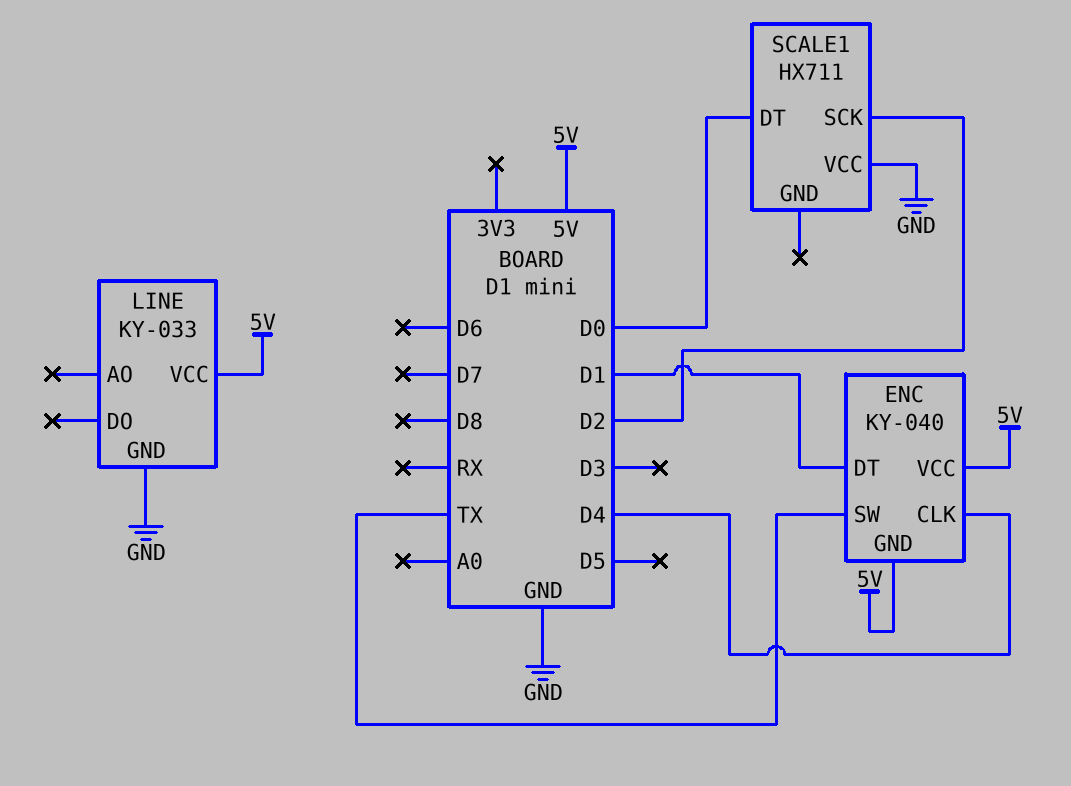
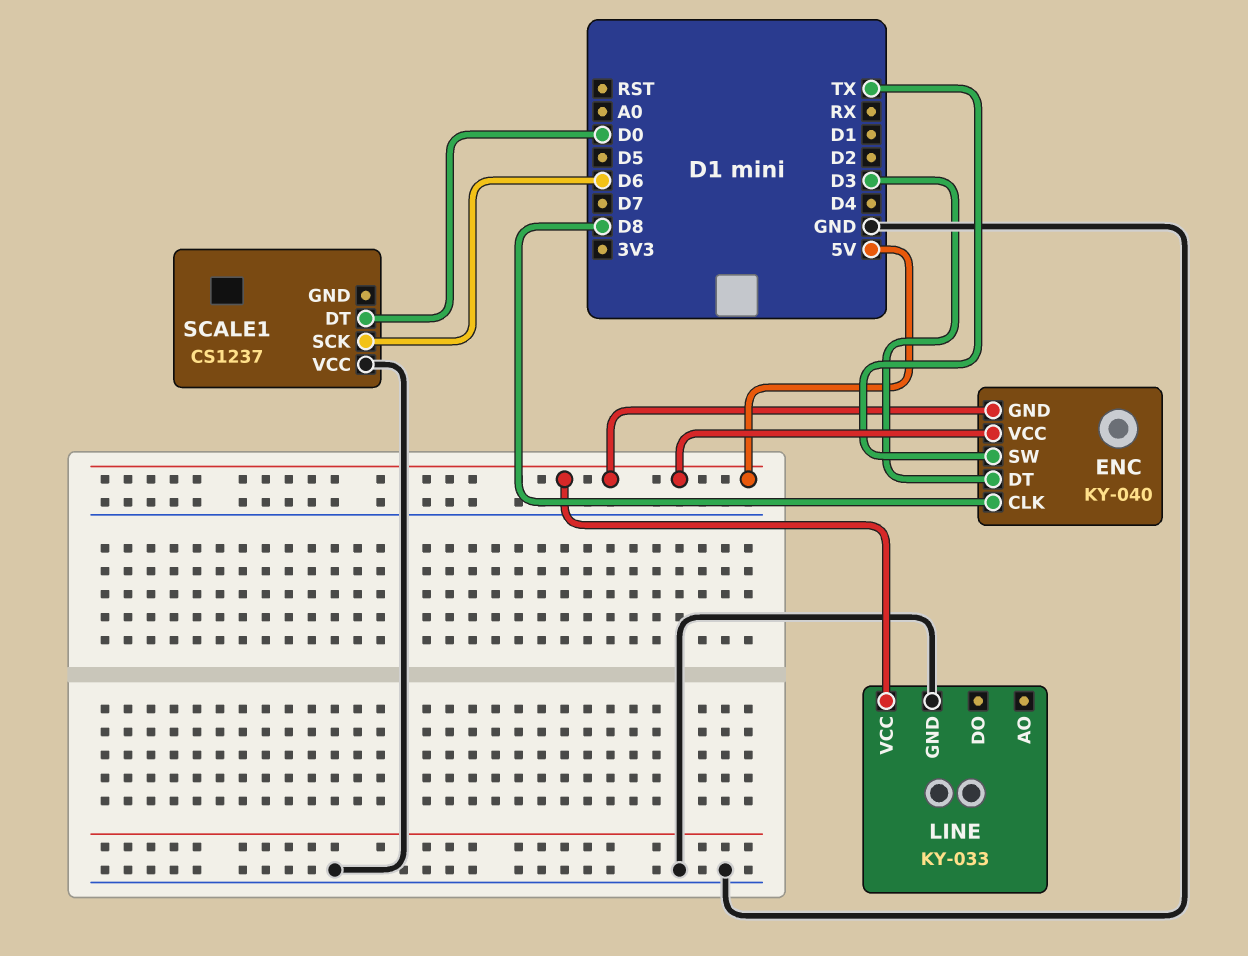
ENC pin CLK: D4 -> D8
ENC pin DT: D1 -> D3
SCALE1: HX711 -> CS1237
SCALE1 pin SCK: D2 -> D6

